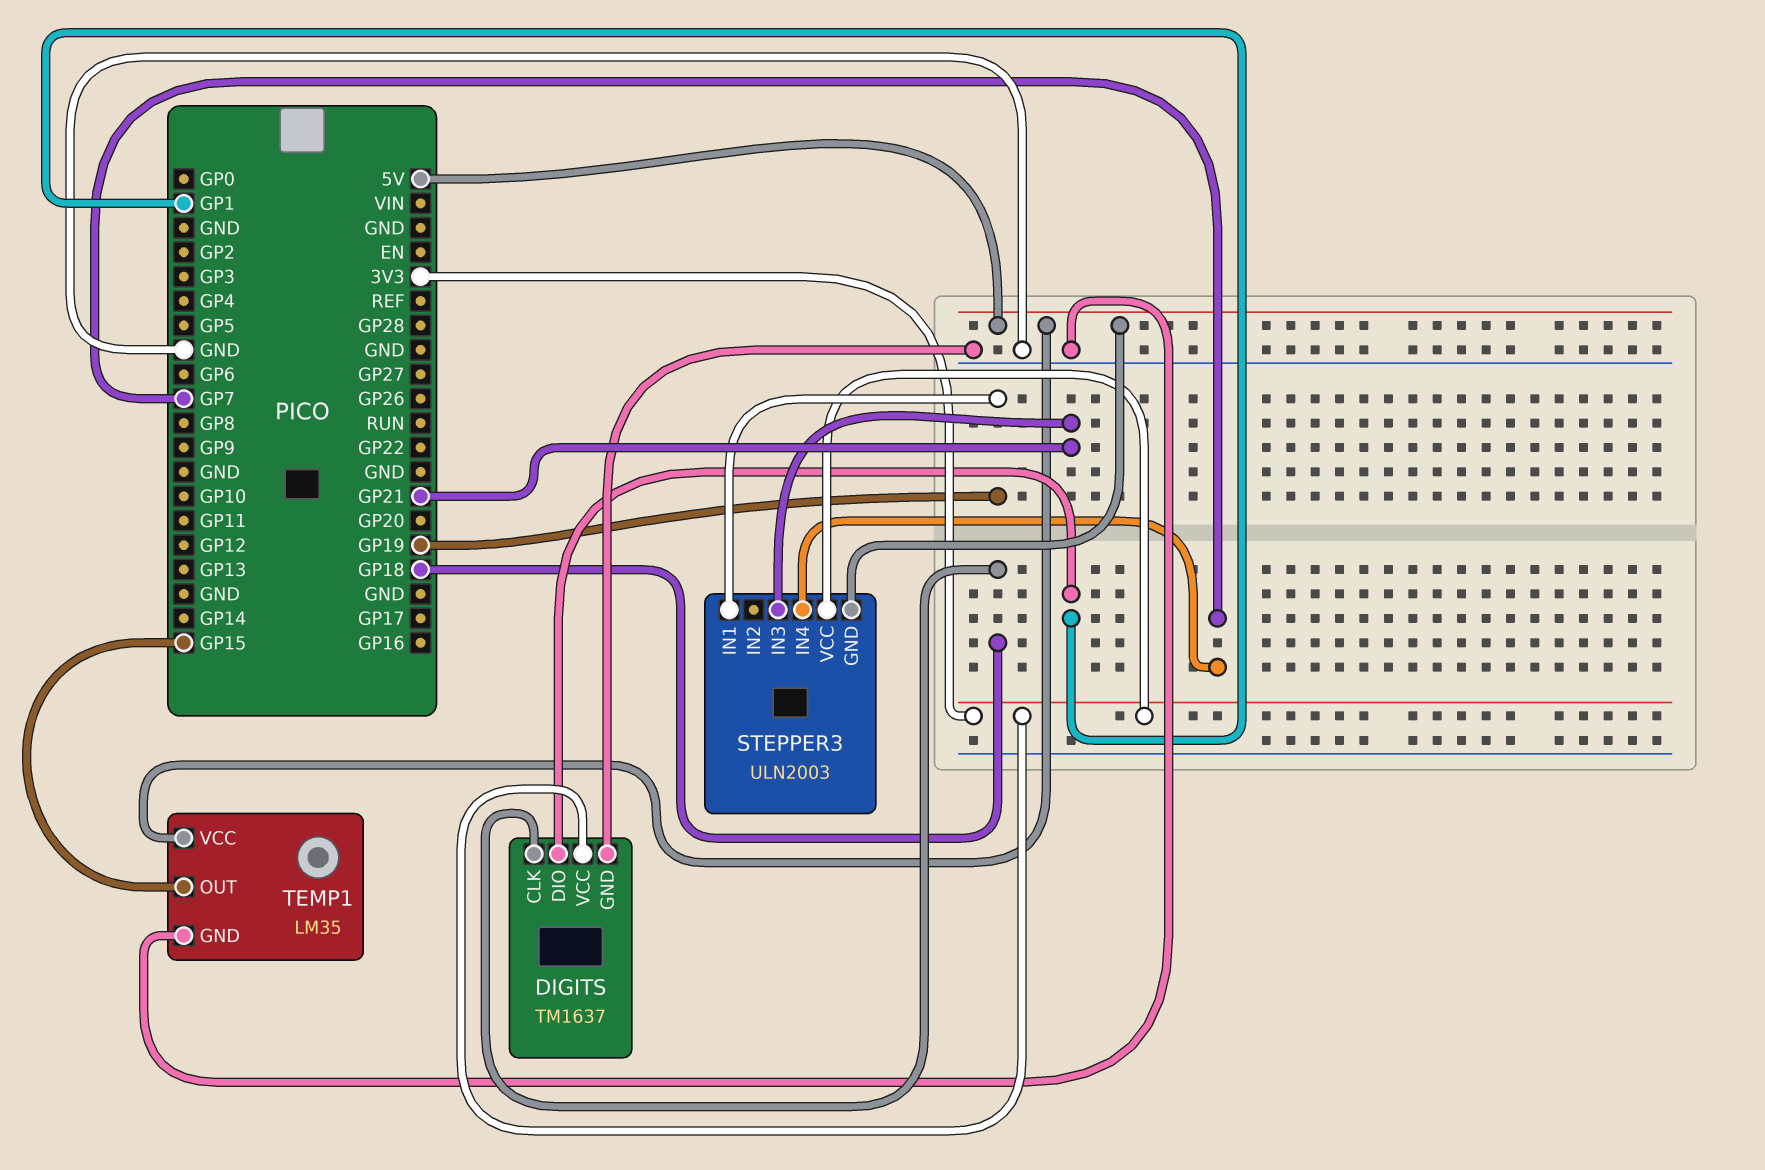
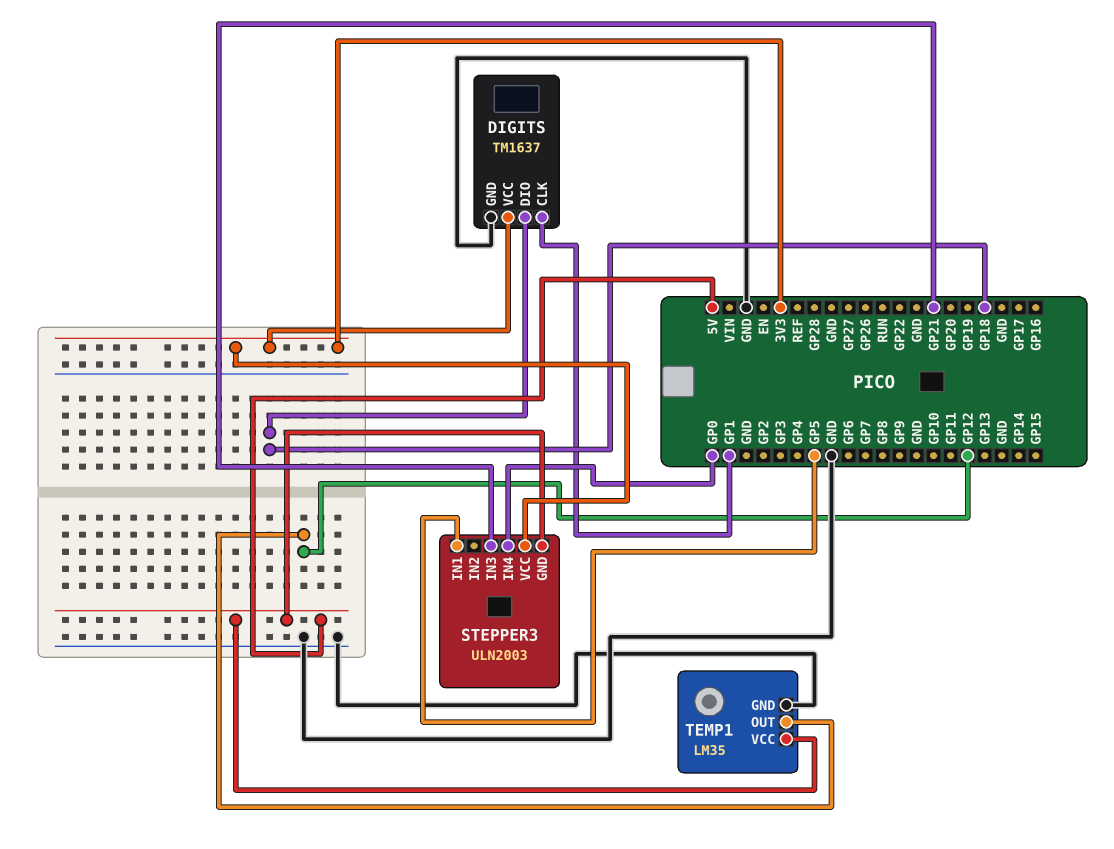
DIGITS pin CLK: GP18 -> GP1
DIGITS pin DIO: GP1 -> GP18
STEPPER3 pin IN1: GP19 -> GP5
STEPPER3 pin IN4: GP7 -> GP0
TEMP1 pin OUT: GP15 -> GP12

